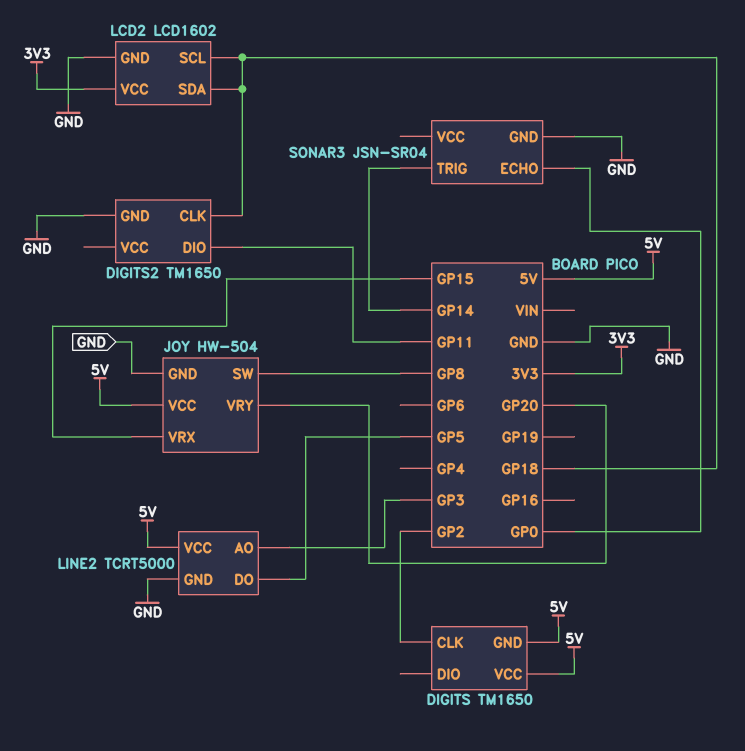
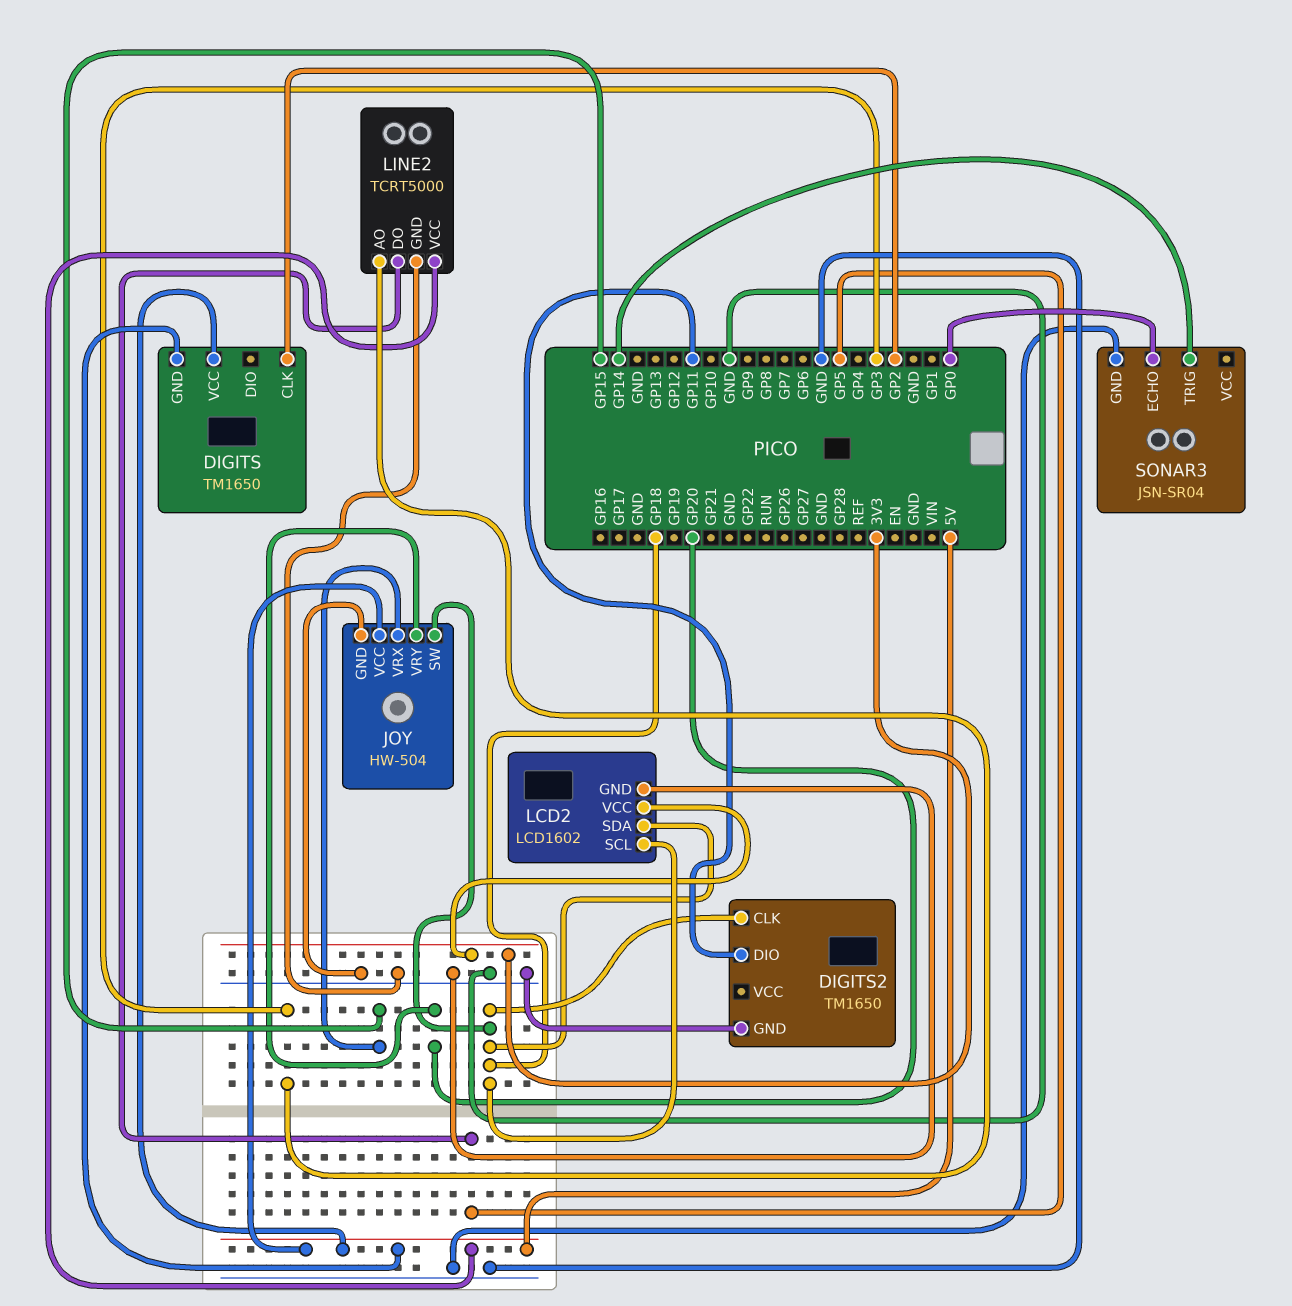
JOY pin SW: GP8 -> GP18

